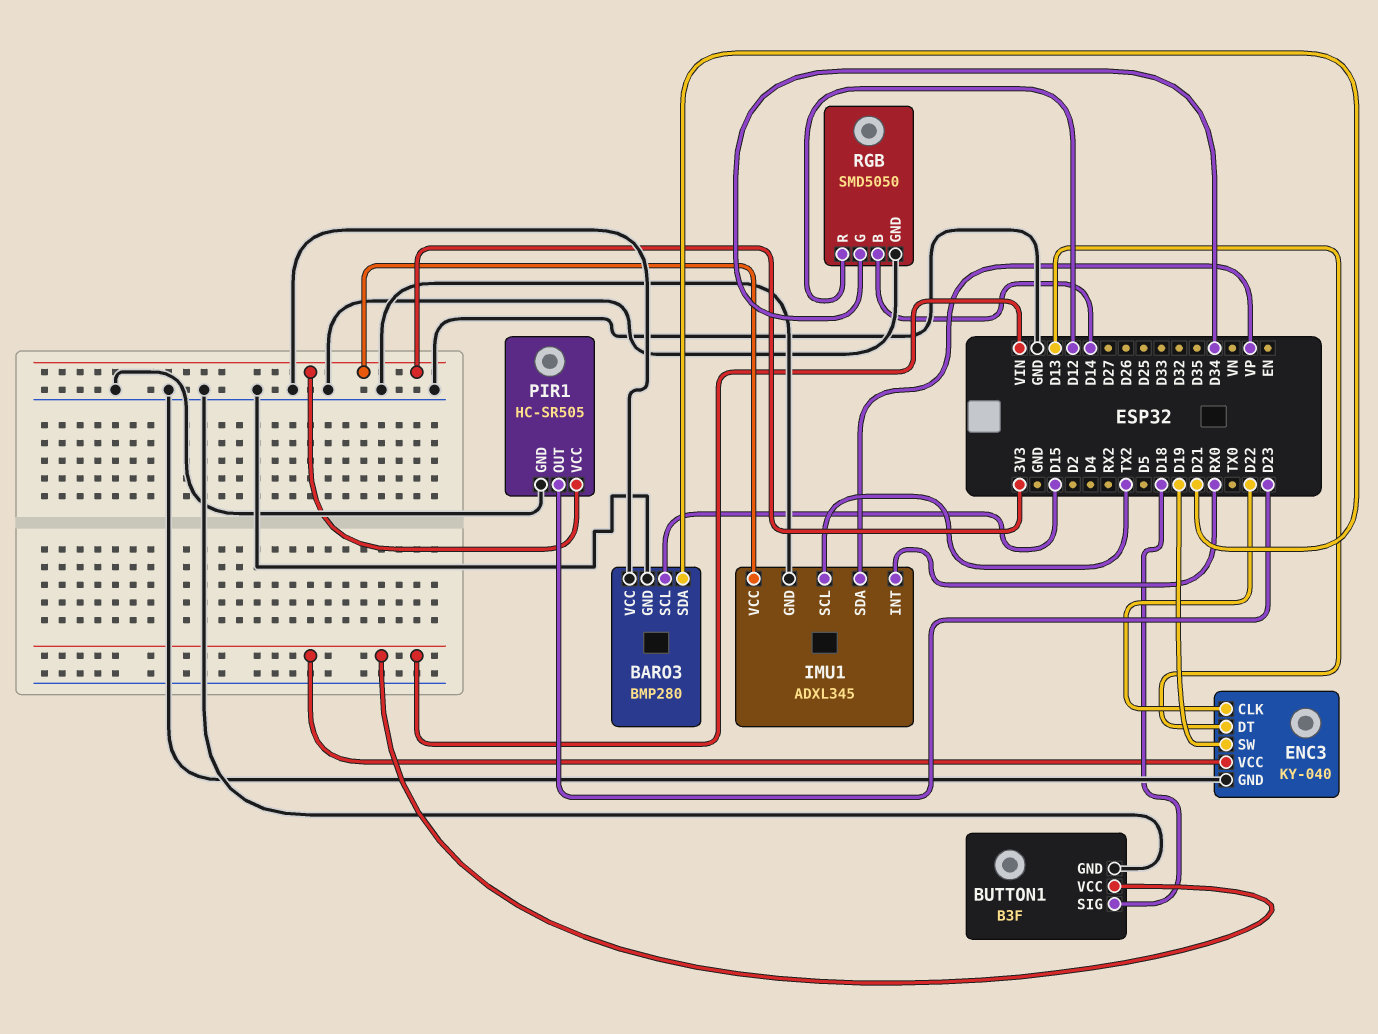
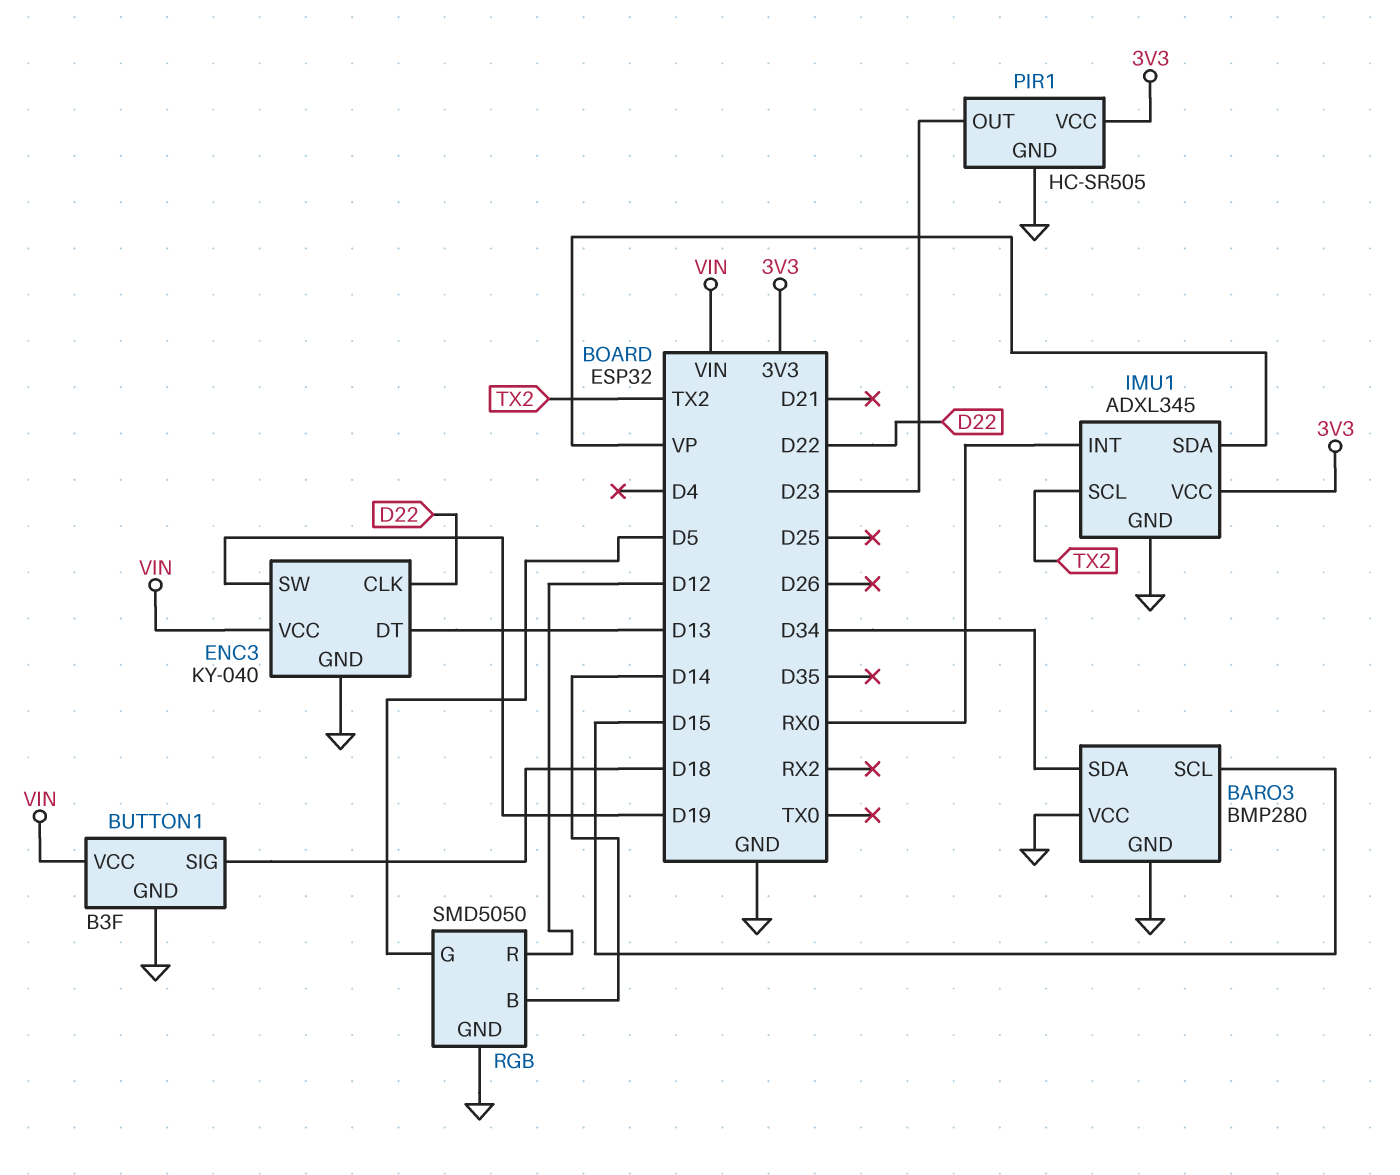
BARO3 pin SDA: D21 -> D34
RGB pin G: D34 -> D5

